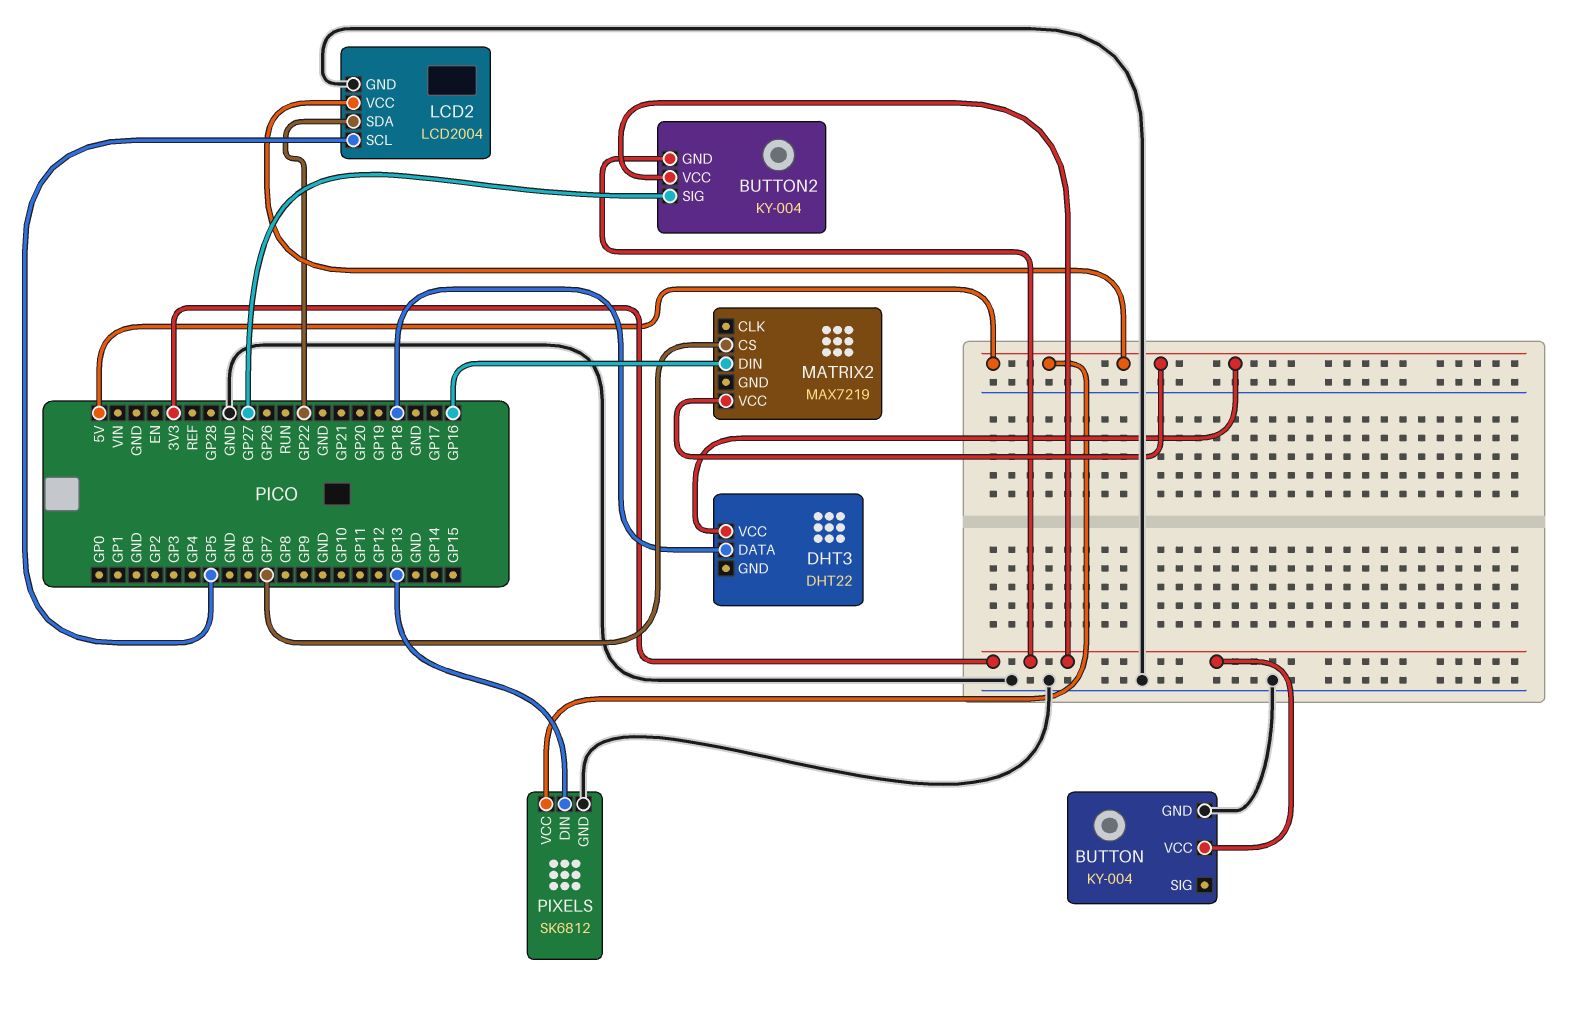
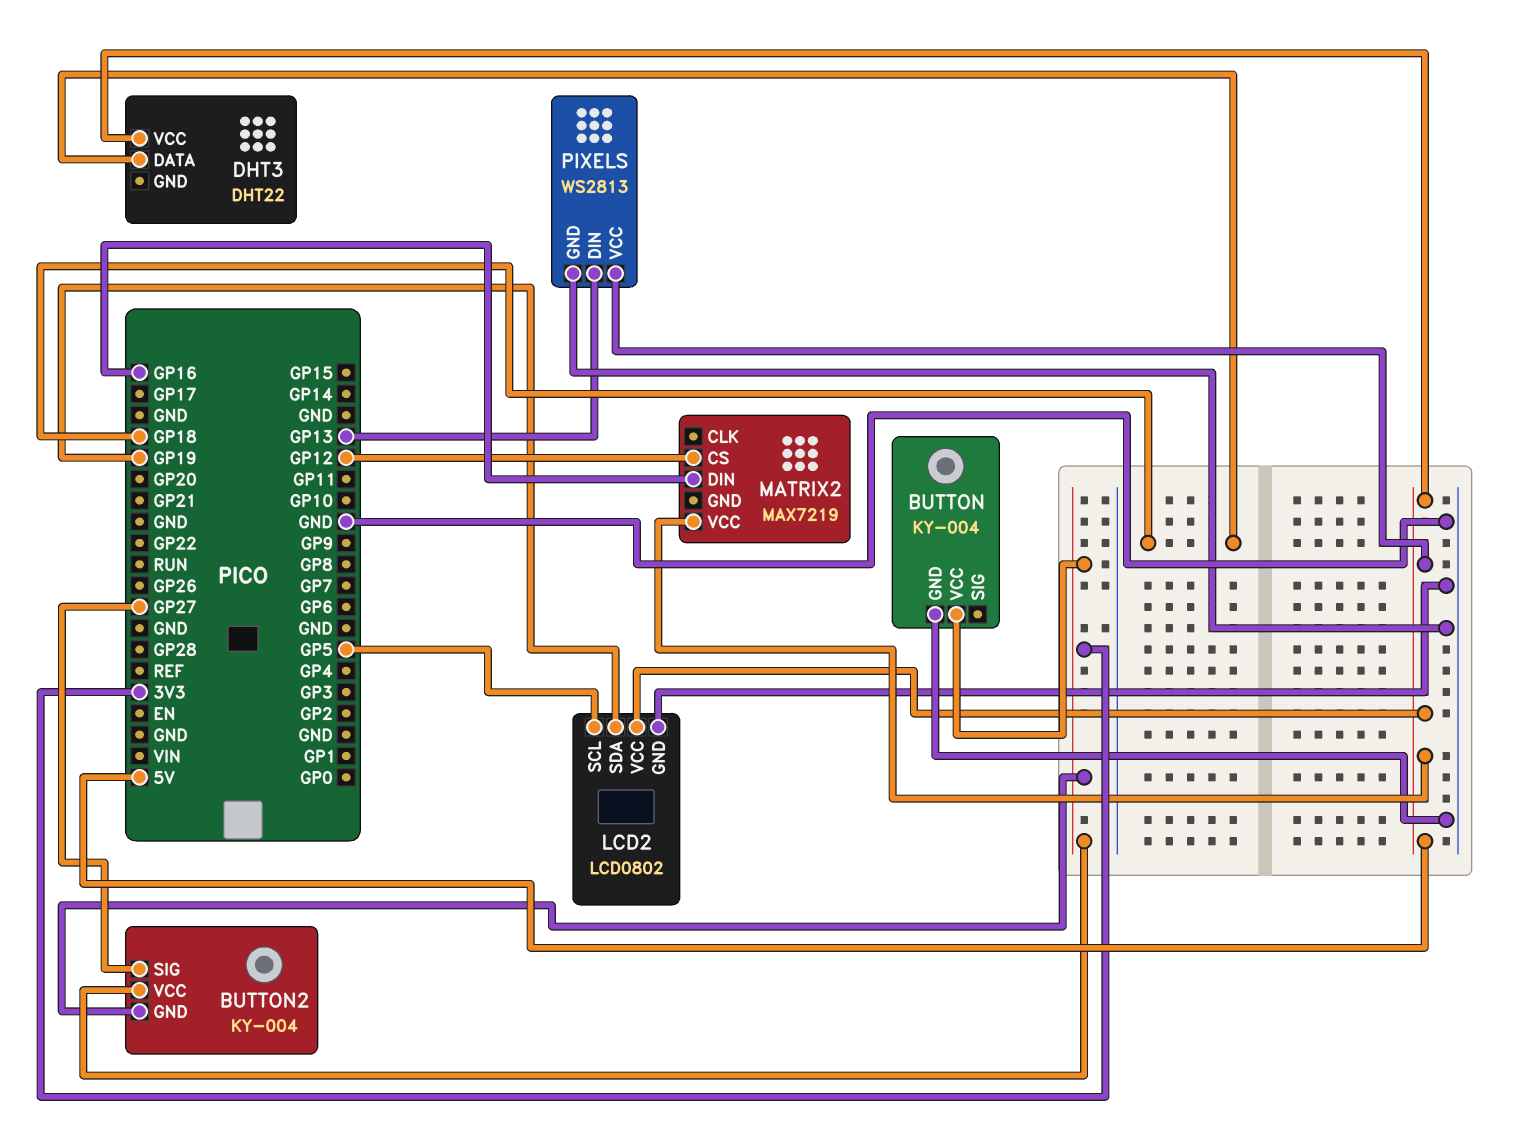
LCD2: LCD2004 -> LCD0802
LCD2 pin SDA: GP22 -> GP19
MATRIX2 pin CS: GP7 -> GP12
PIXELS: SK6812 -> WS2813

